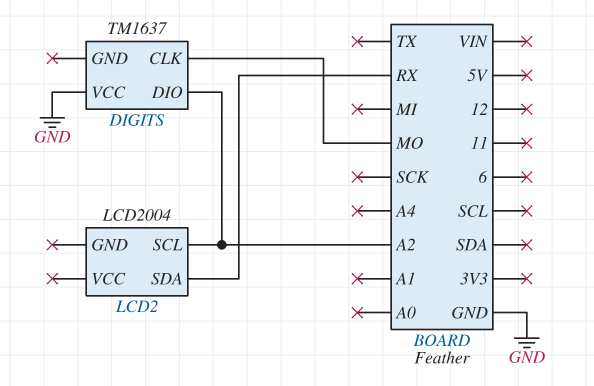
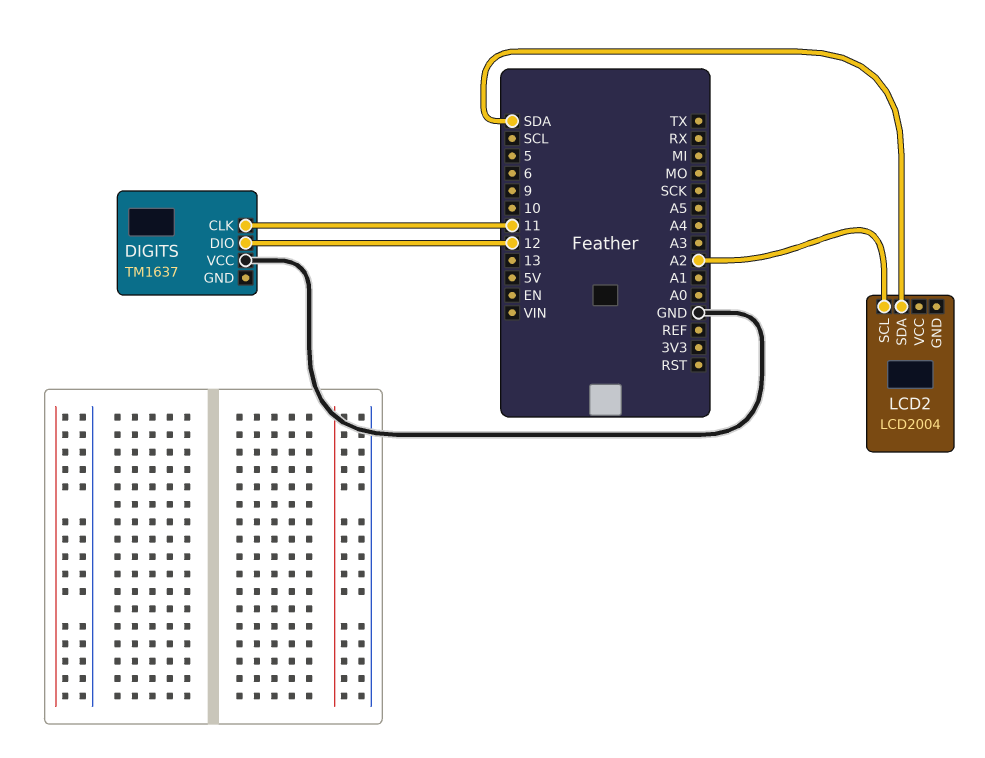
DIGITS pin CLK: MO -> 11
DIGITS pin DIO: A2 -> 12
LCD2 pin SDA: RX -> SDA

